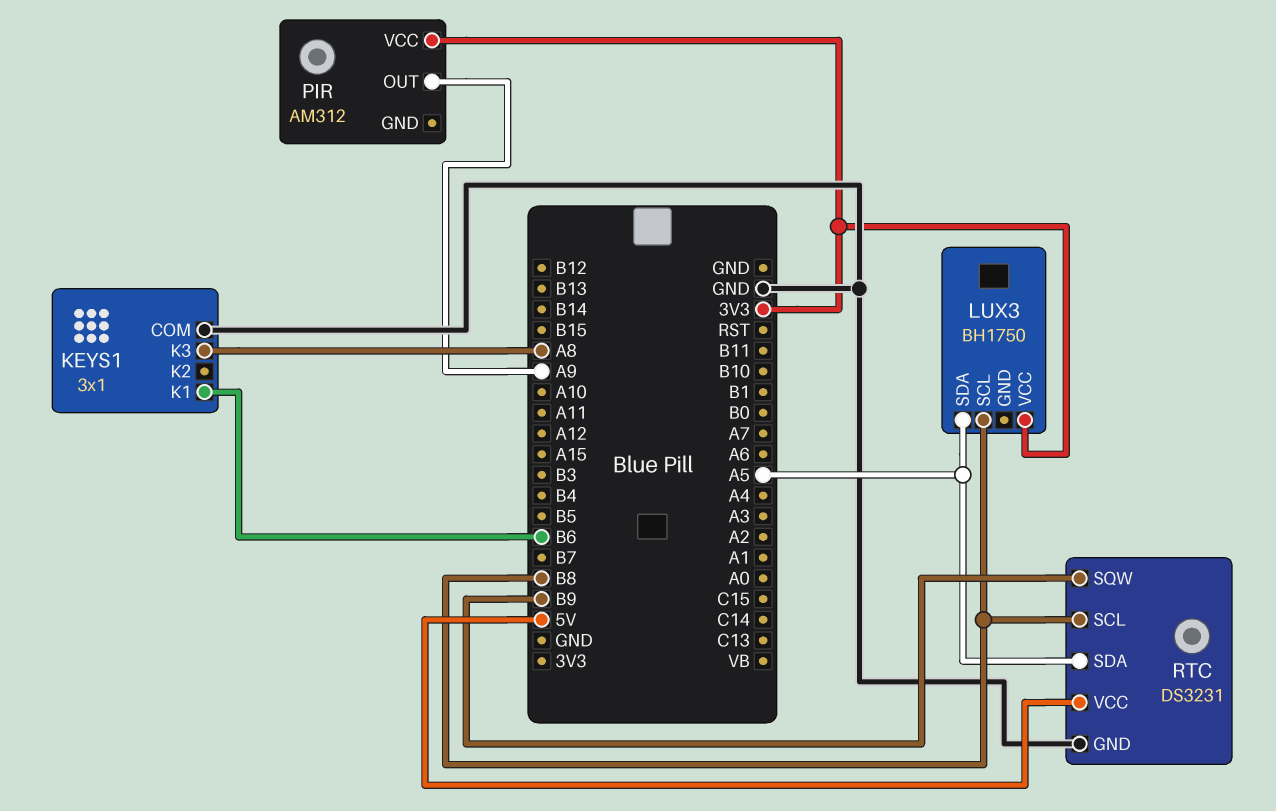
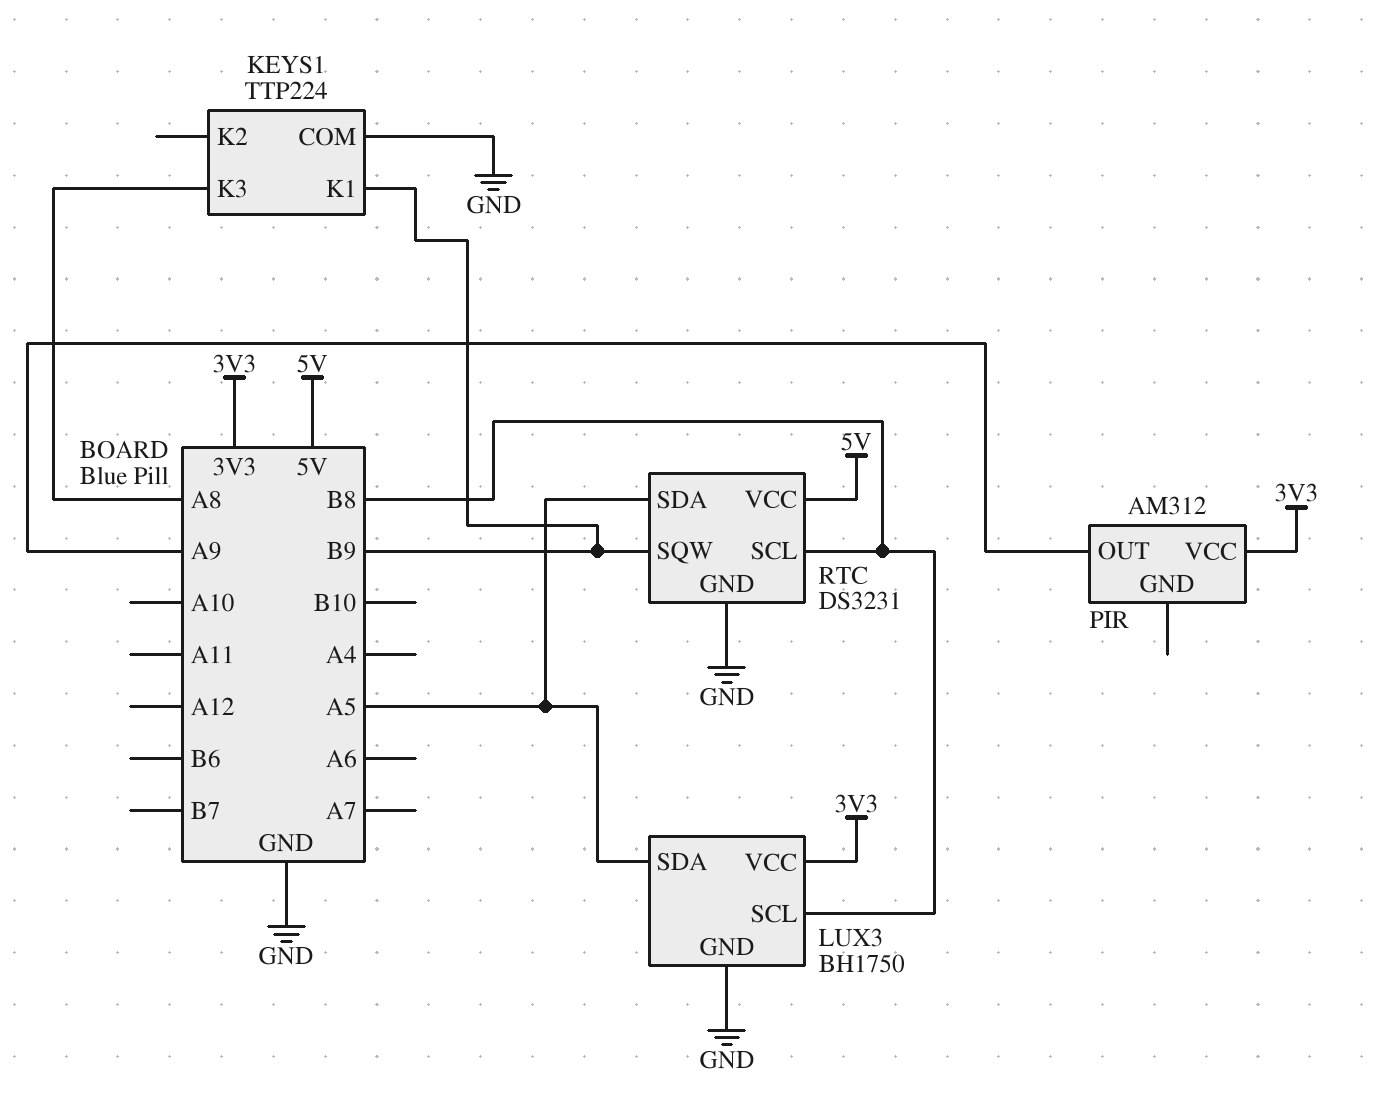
KEYS1: 3x1 -> TTP224
KEYS1 pin K1: B6 -> B9
LUX3 pin GND: none -> GND

